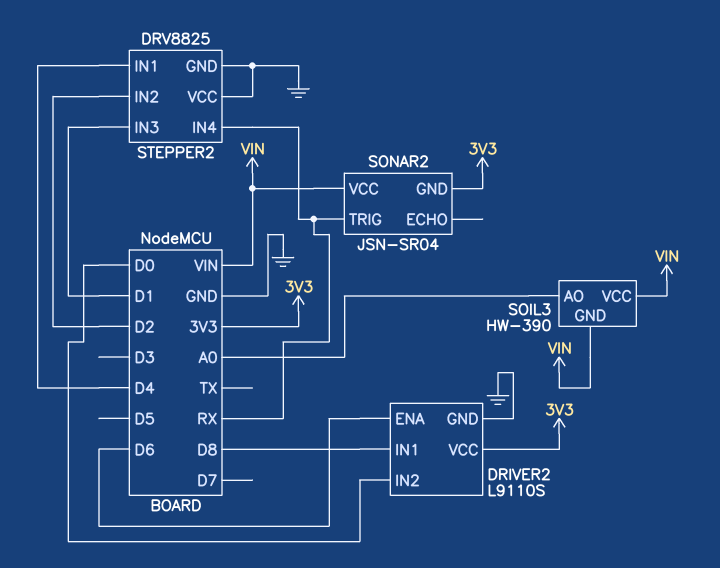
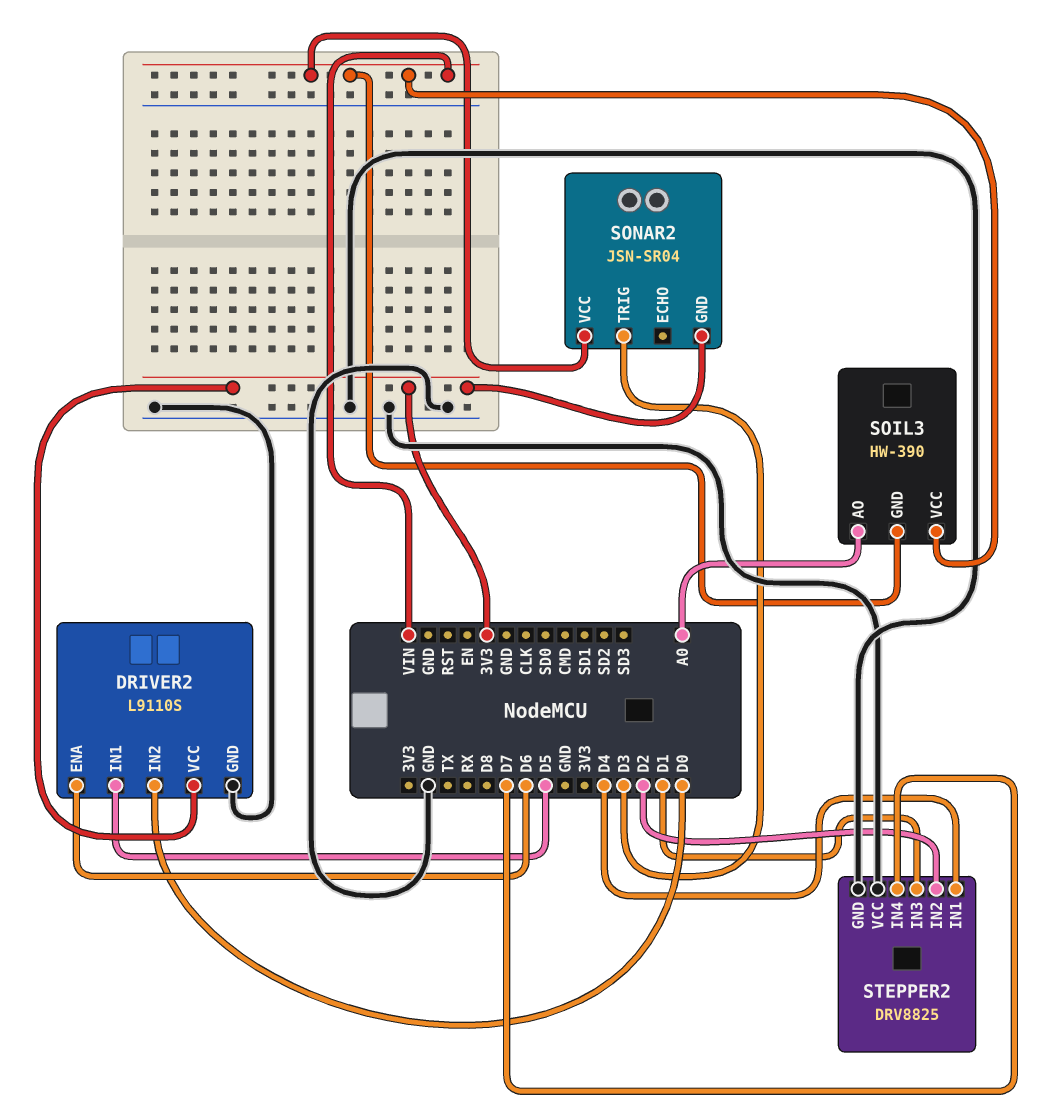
DRIVER2 pin IN1: D8 -> D5
SONAR2 pin TRIG: RX -> D3
STEPPER2 pin IN4: RX -> D7

